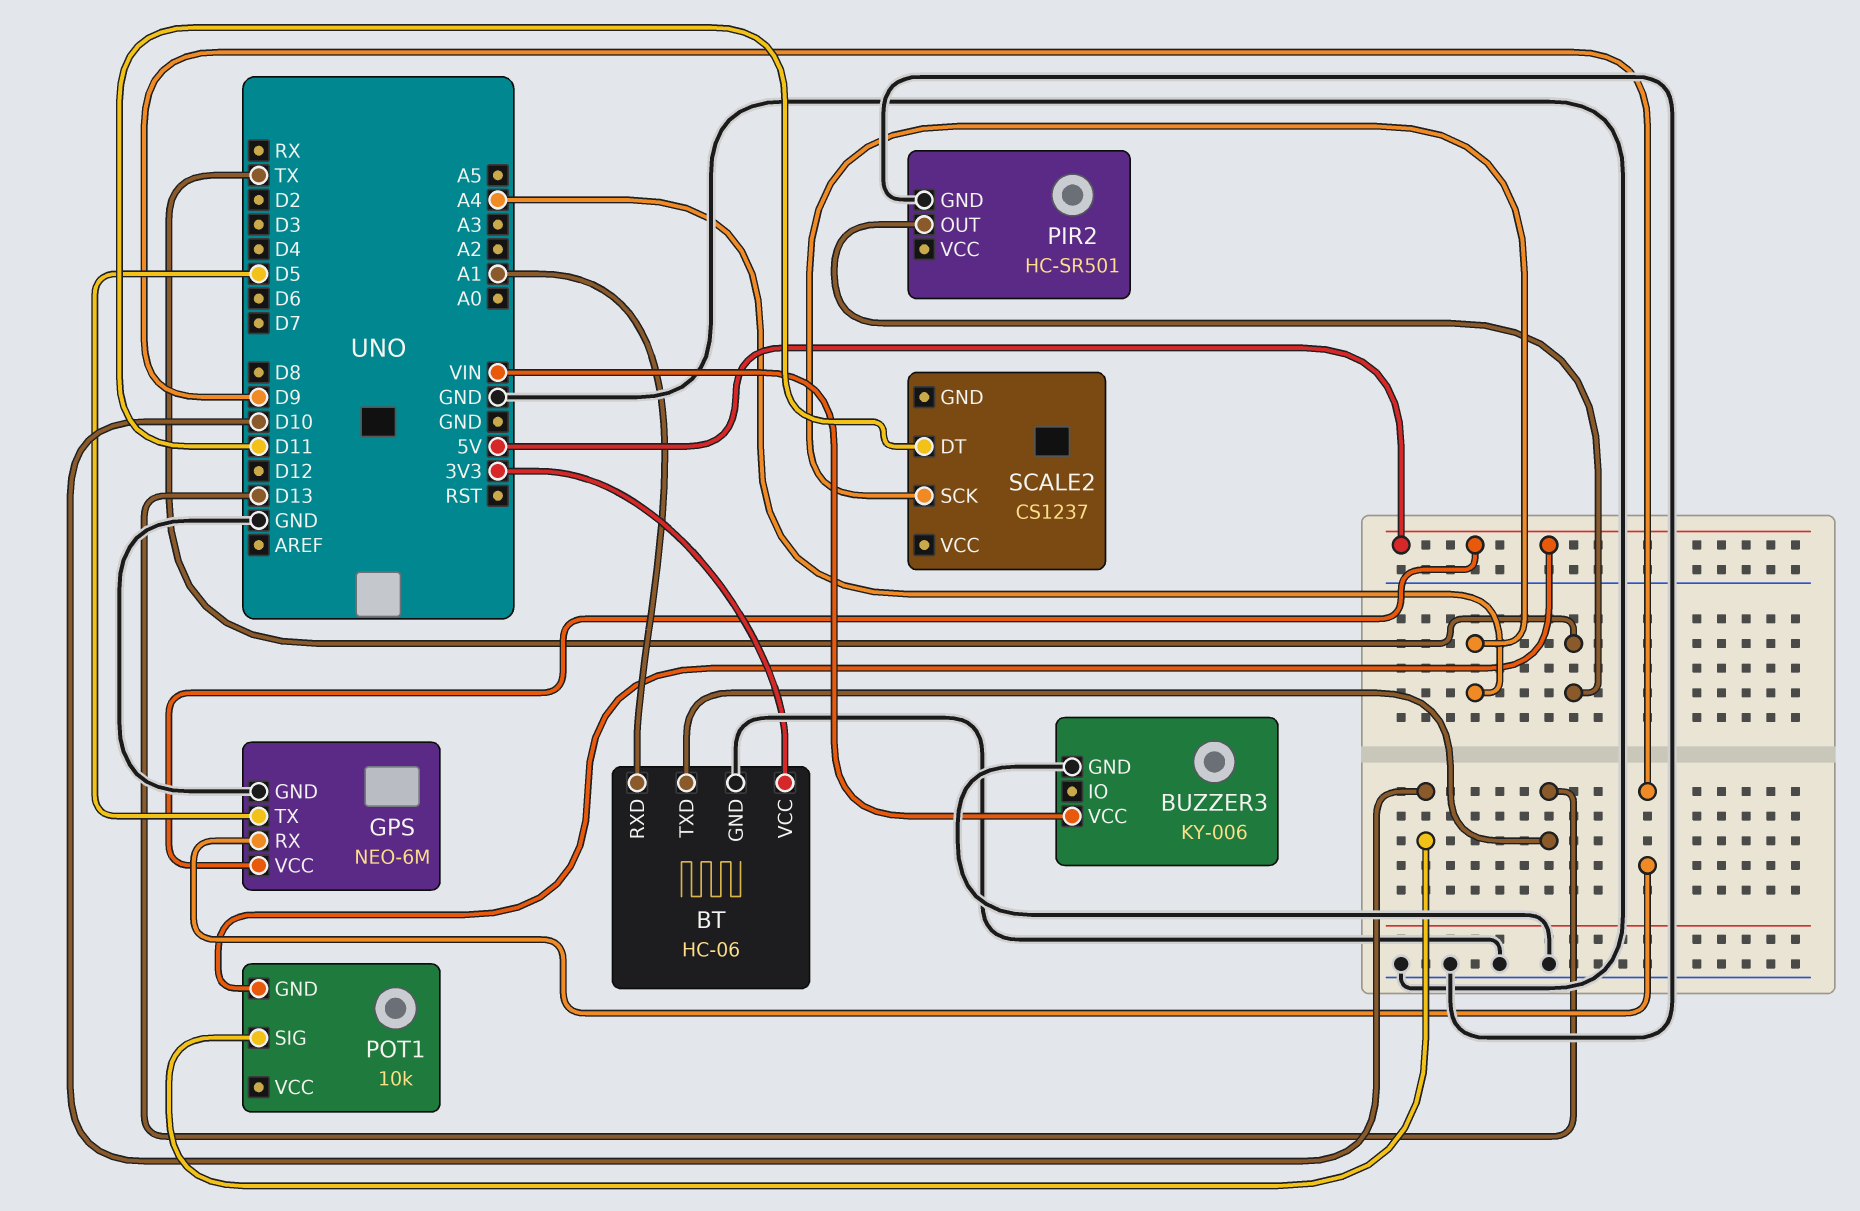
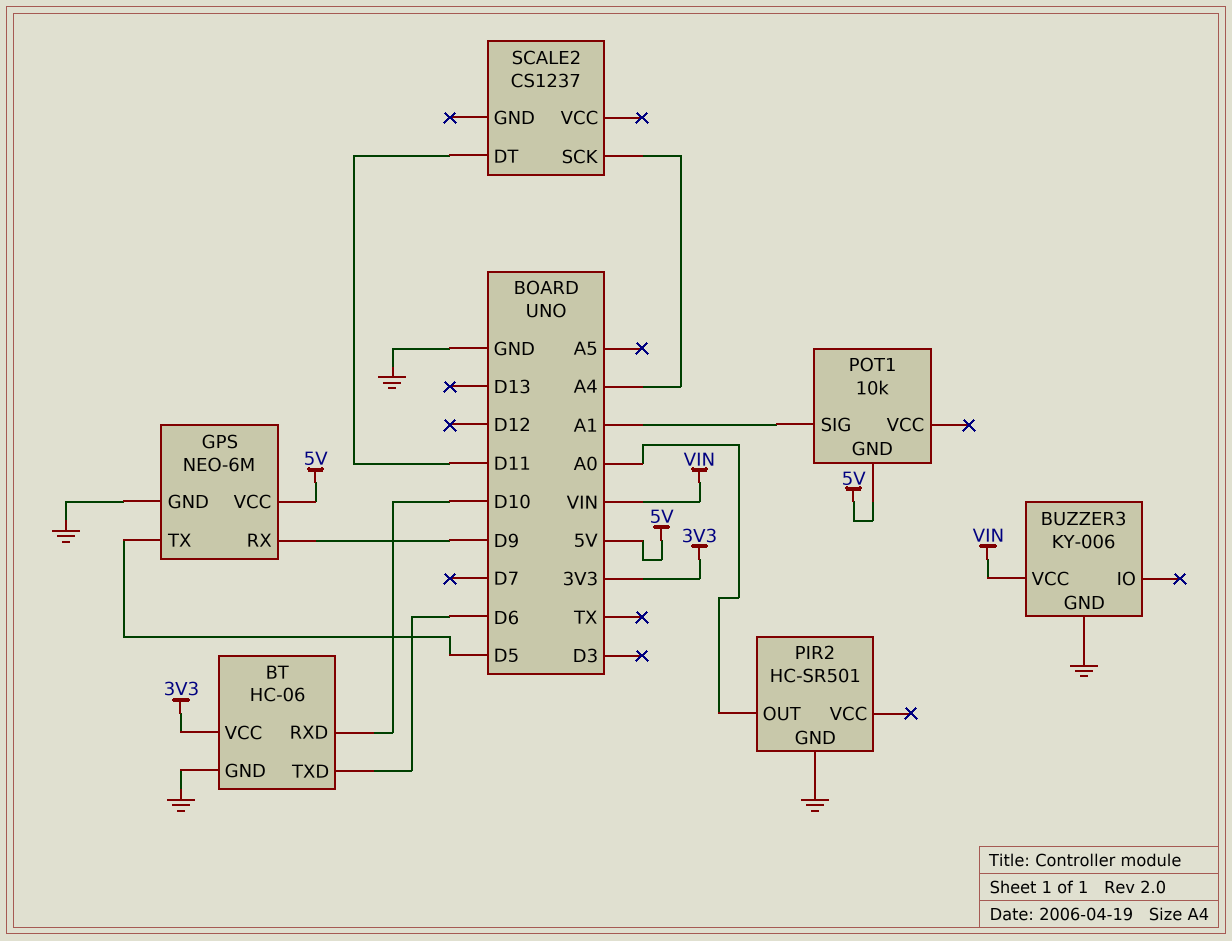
BT pin RXD: A1 -> D10
BT pin TXD: D13 -> D6
PIR2 pin OUT: TX -> A0
POT1 pin SIG: D10 -> A1

